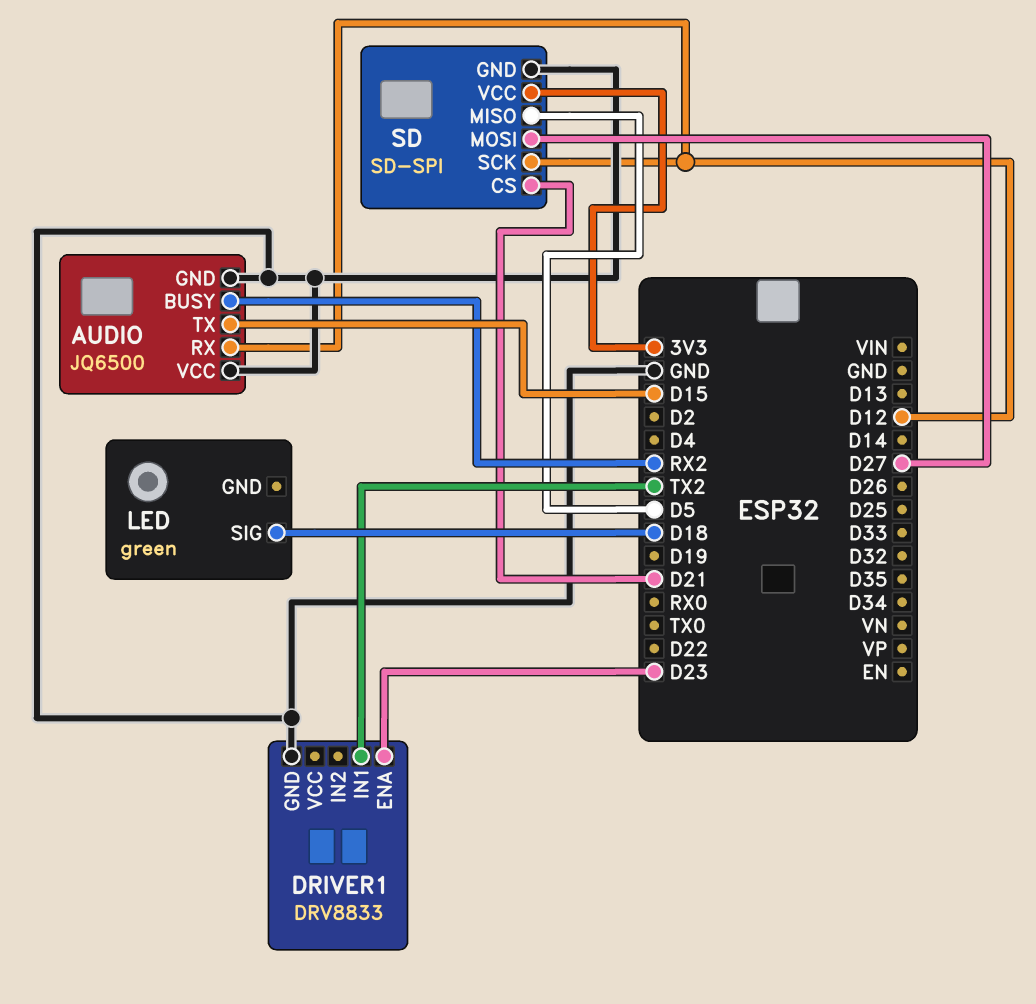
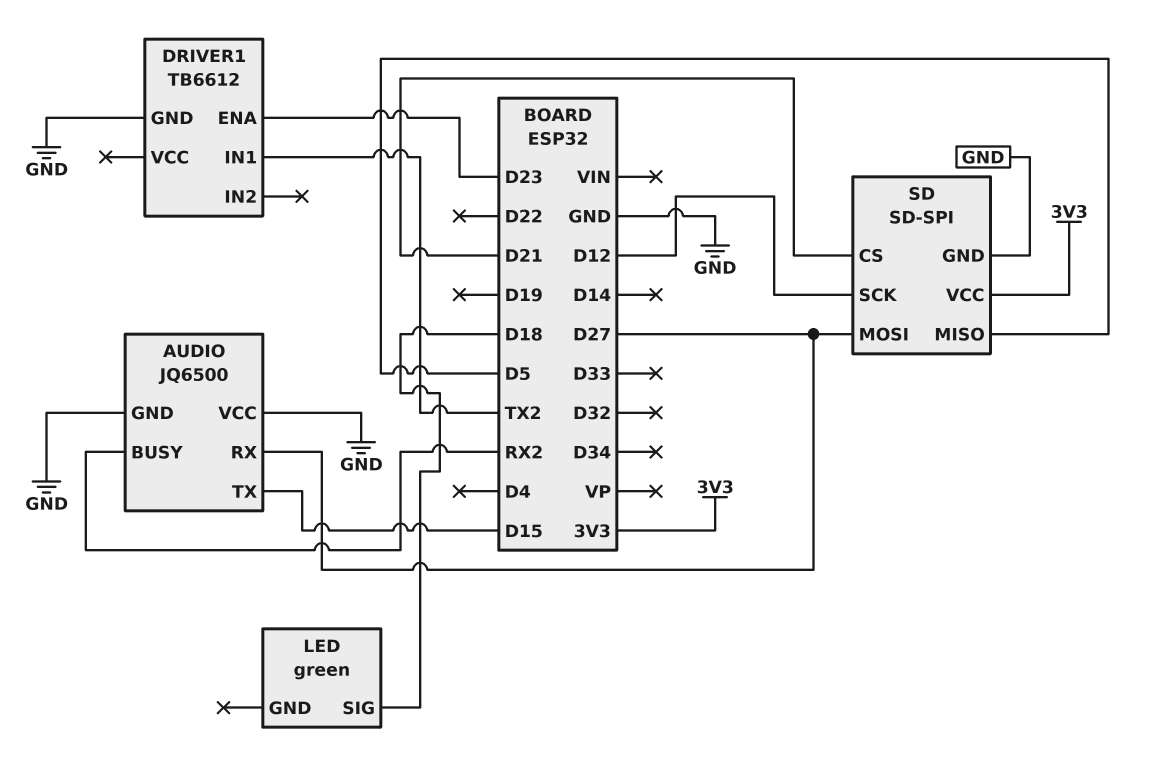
AUDIO pin RX: D12 -> D27
DRIVER1: DRV8833 -> TB6612

